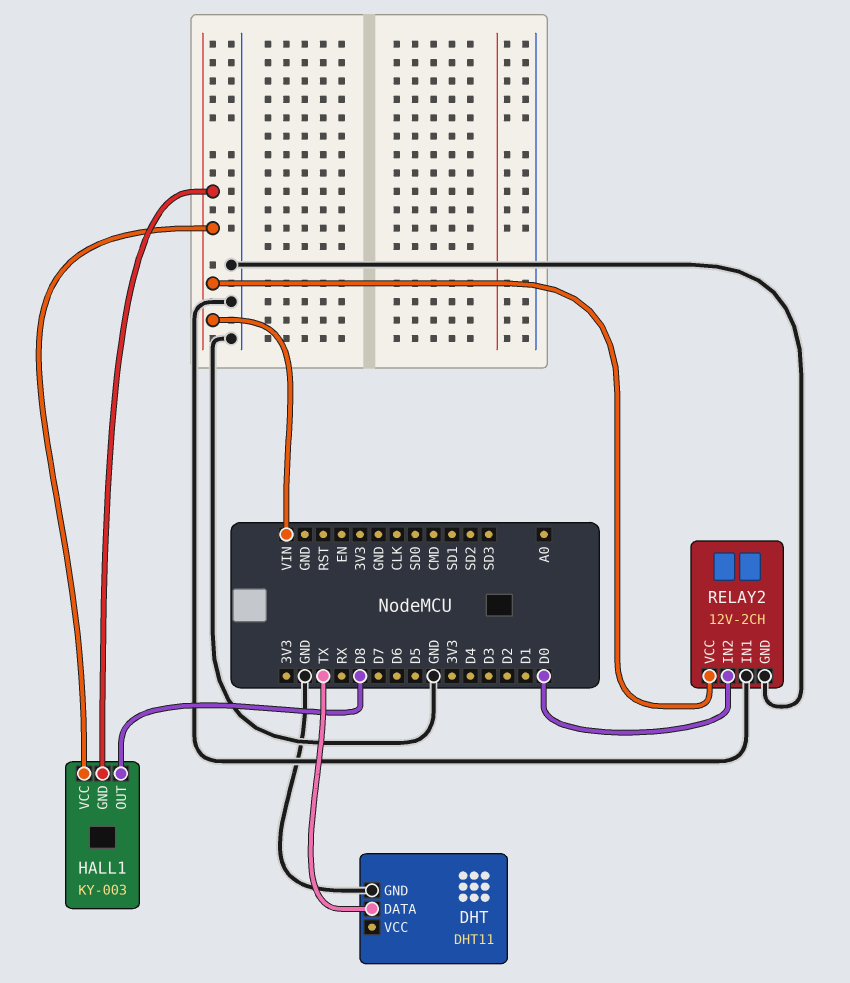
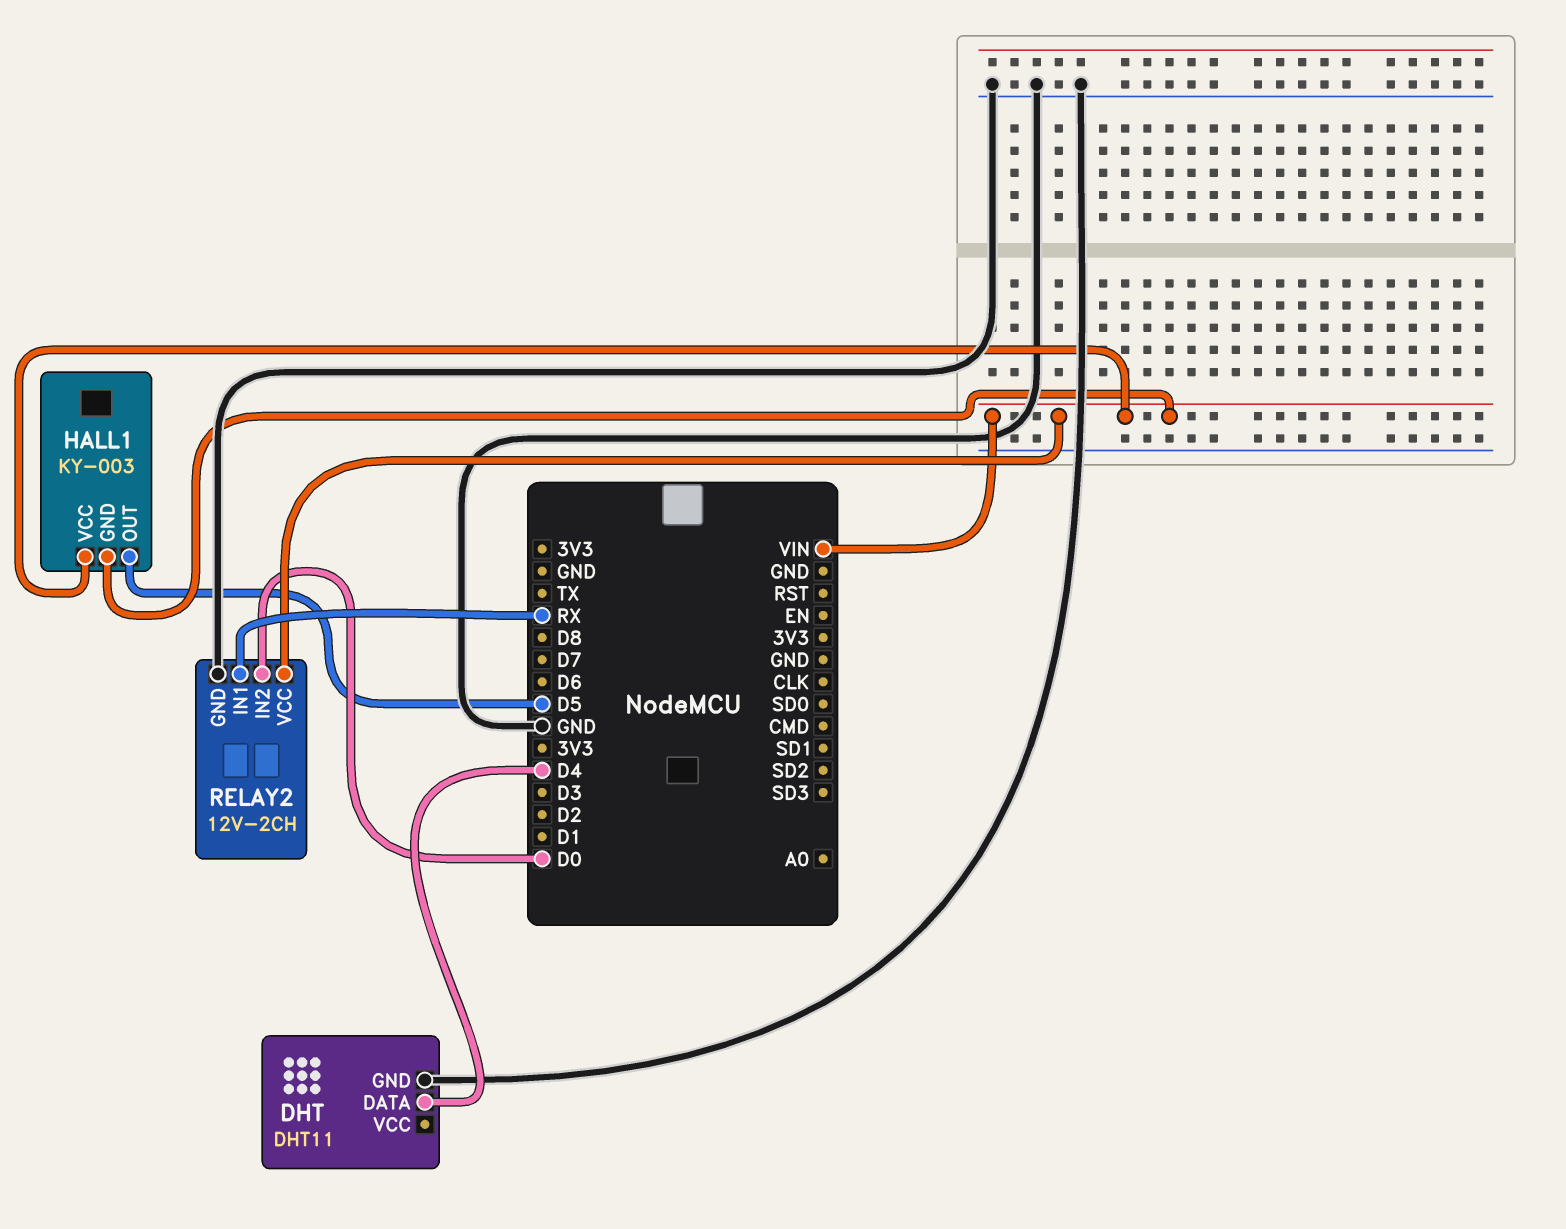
DHT pin DATA: TX -> D4
HALL1 pin OUT: D8 -> D5
RELAY2 pin IN1: GND -> RX

